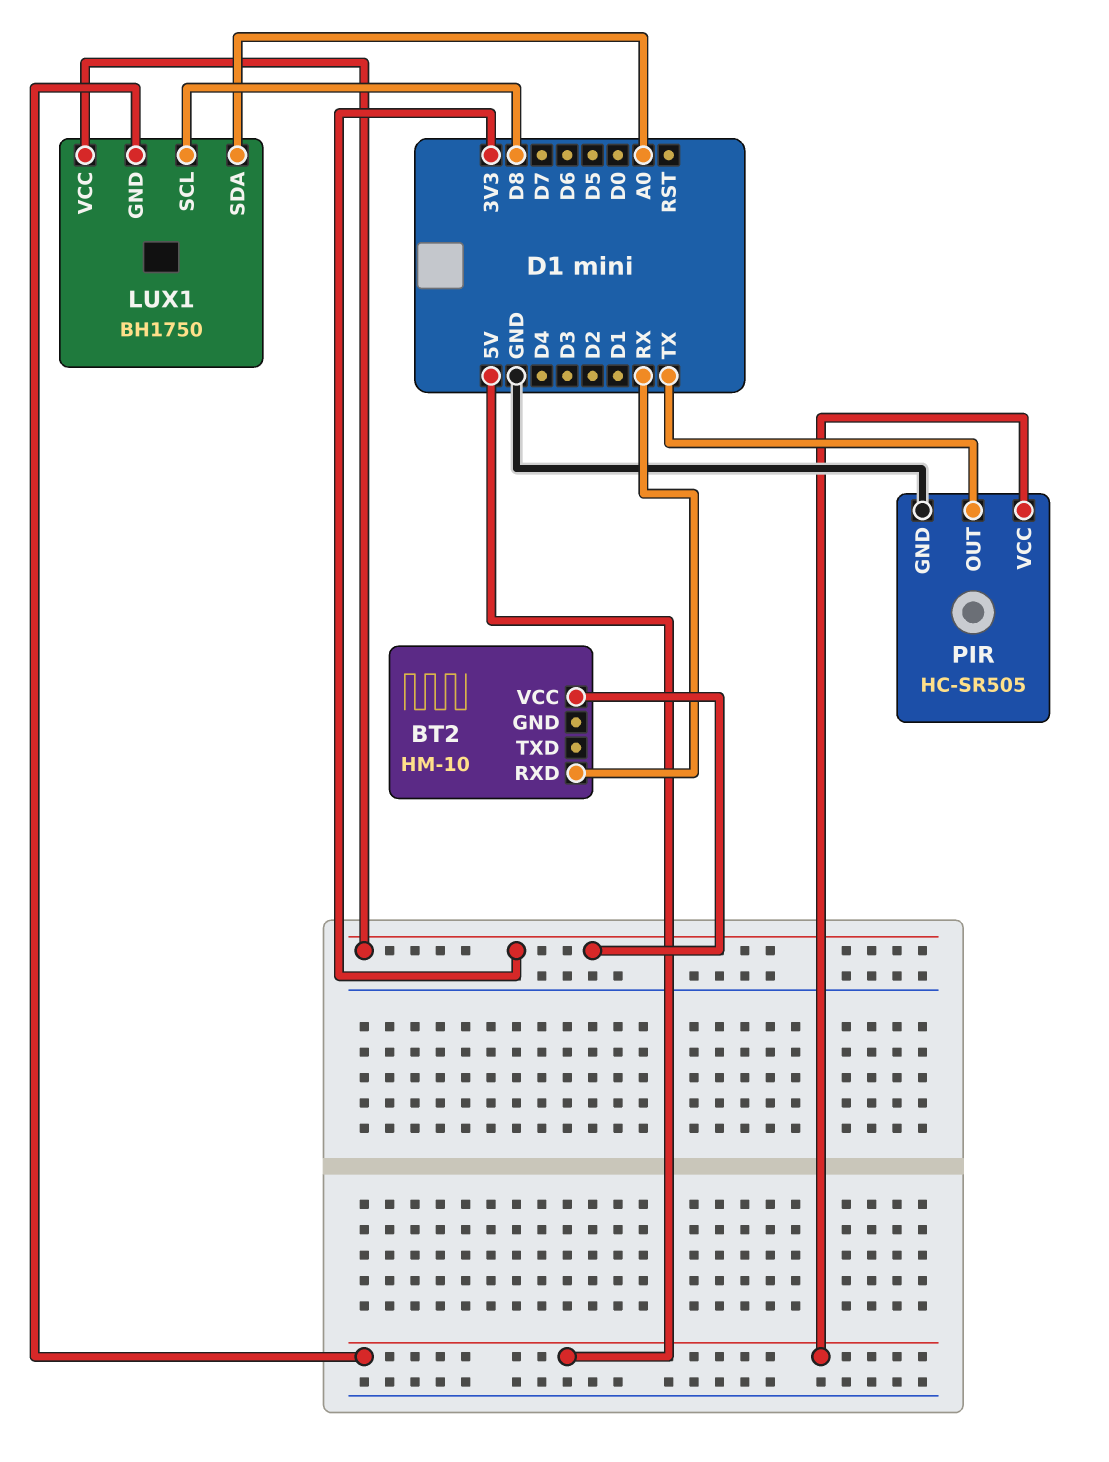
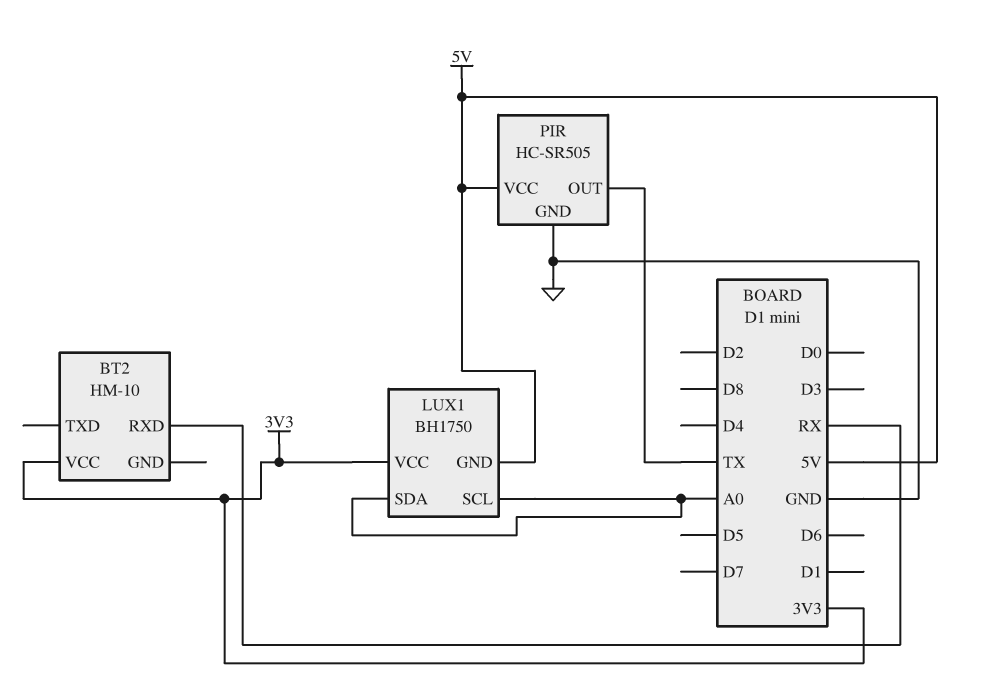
LUX1 pin SCL: D8 -> A0

